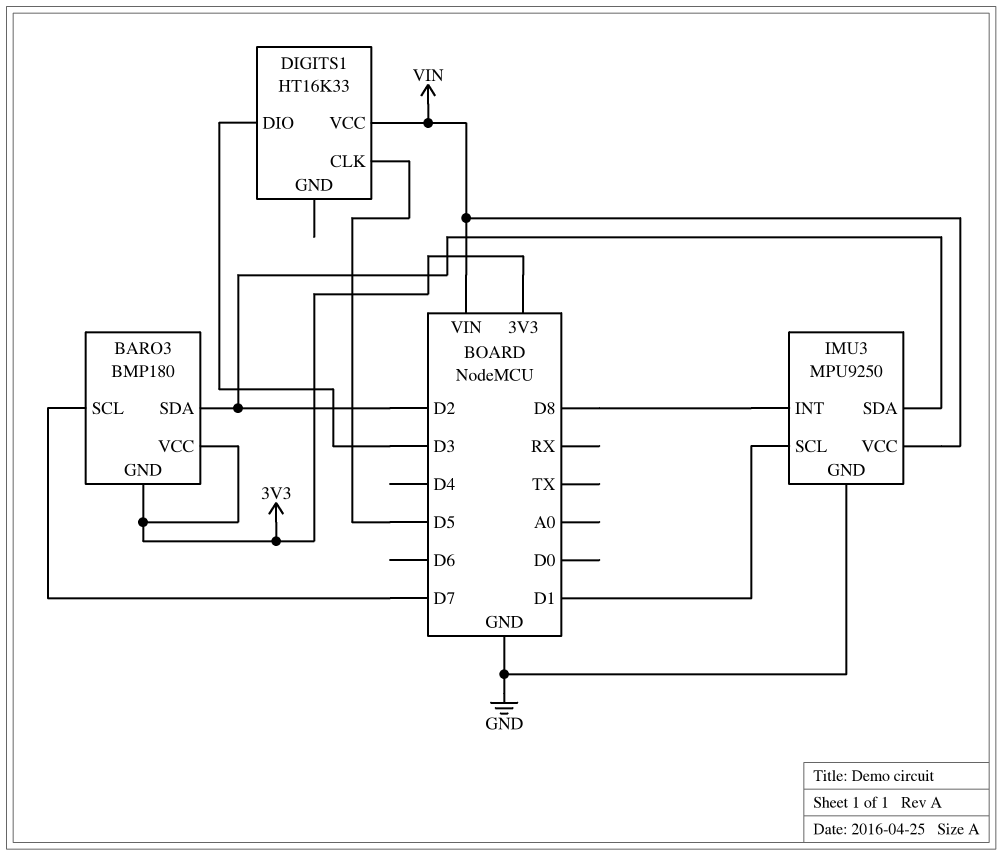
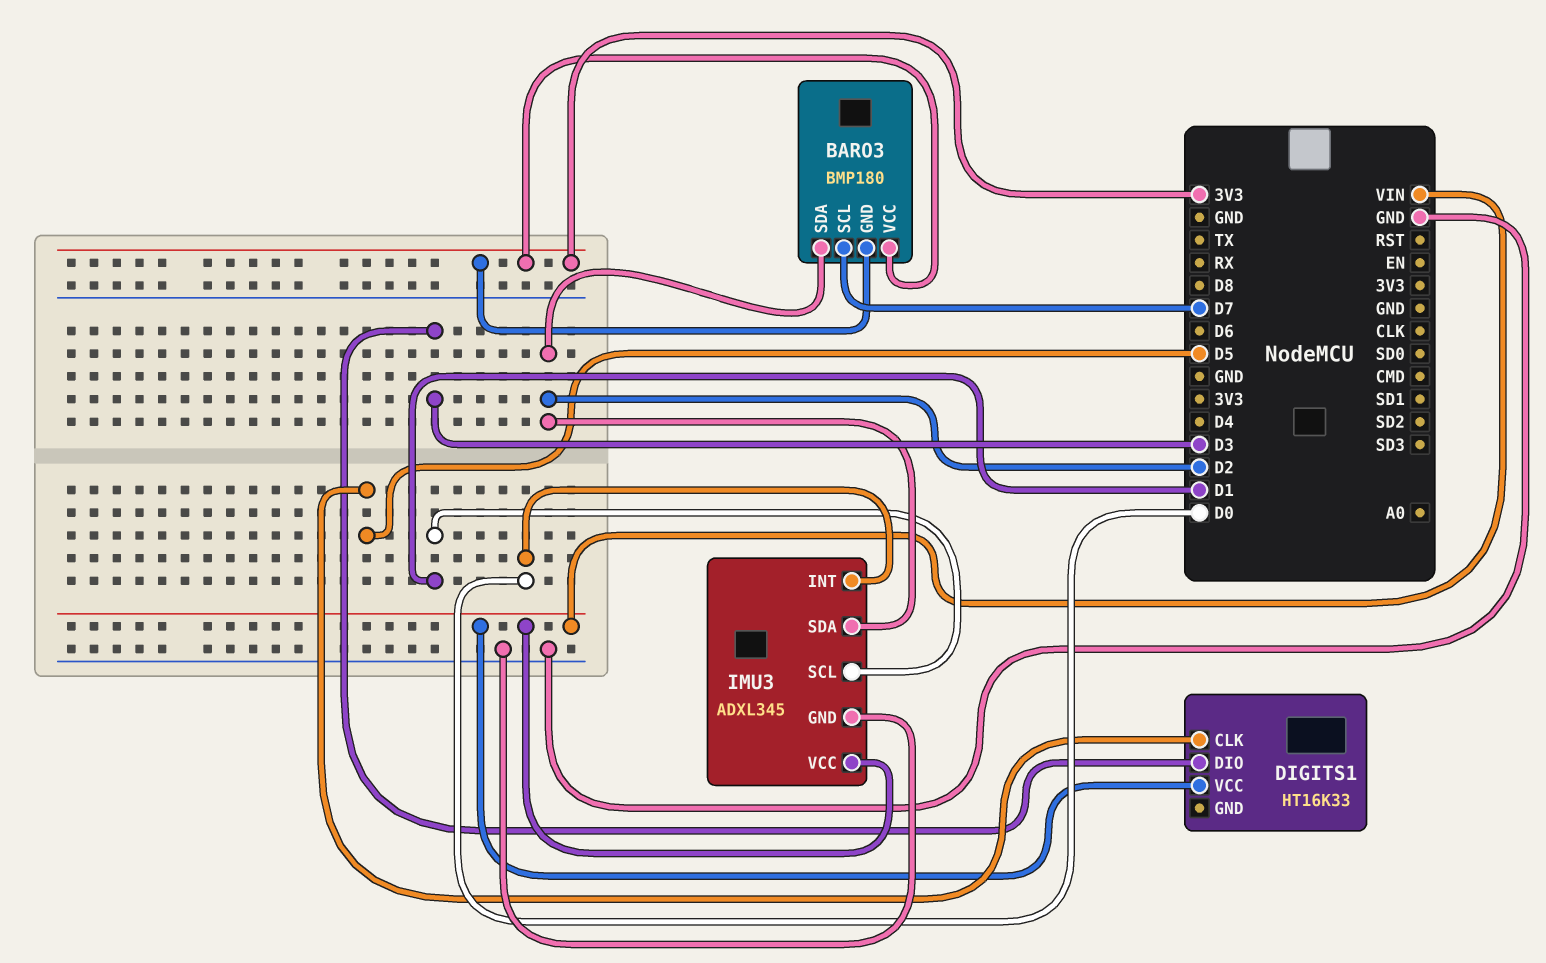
IMU3: MPU9250 -> ADXL345
IMU3 pin INT: D8 -> D0

